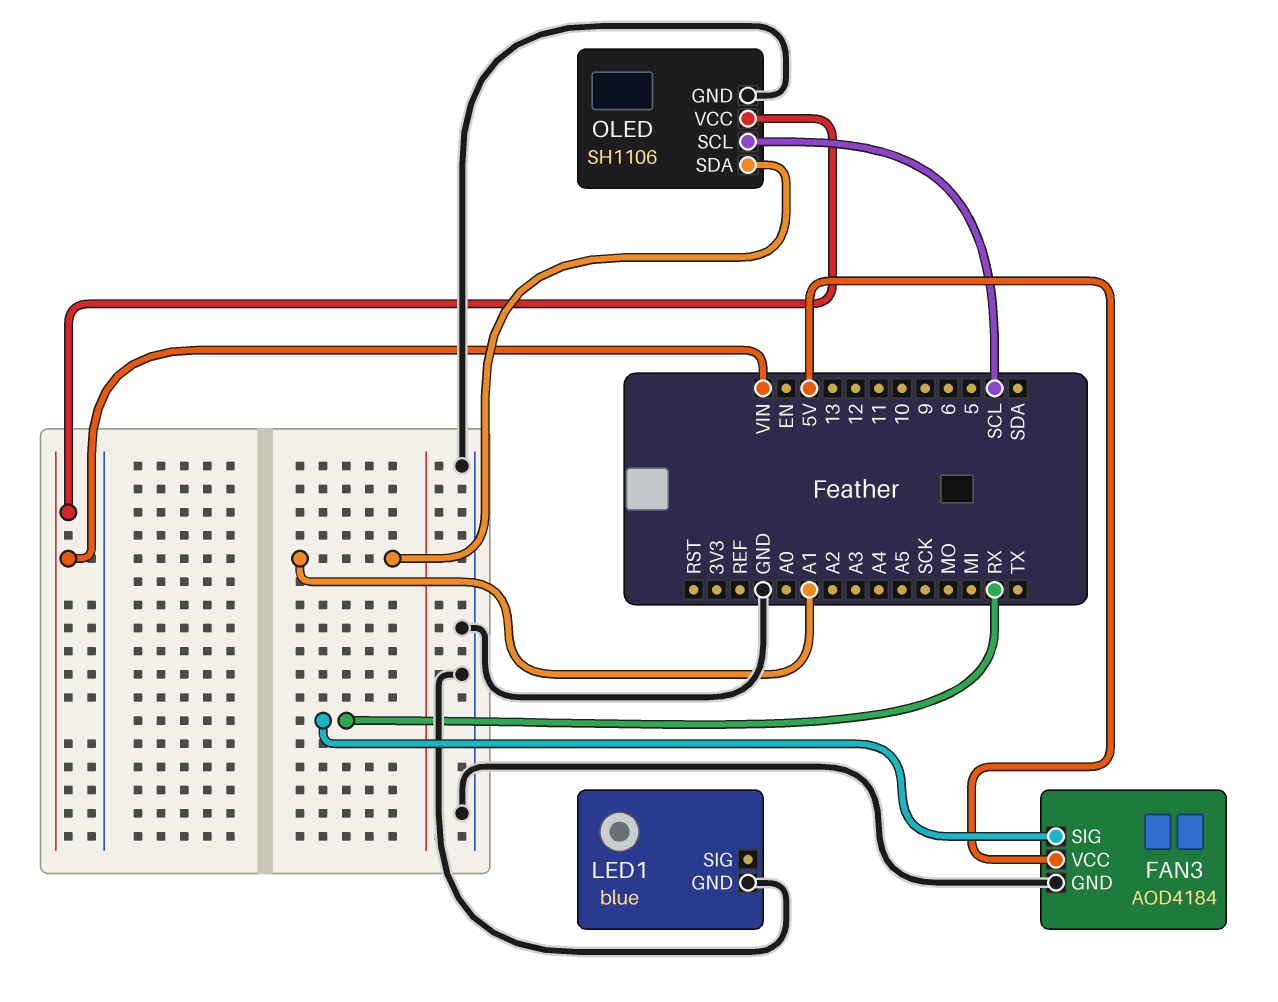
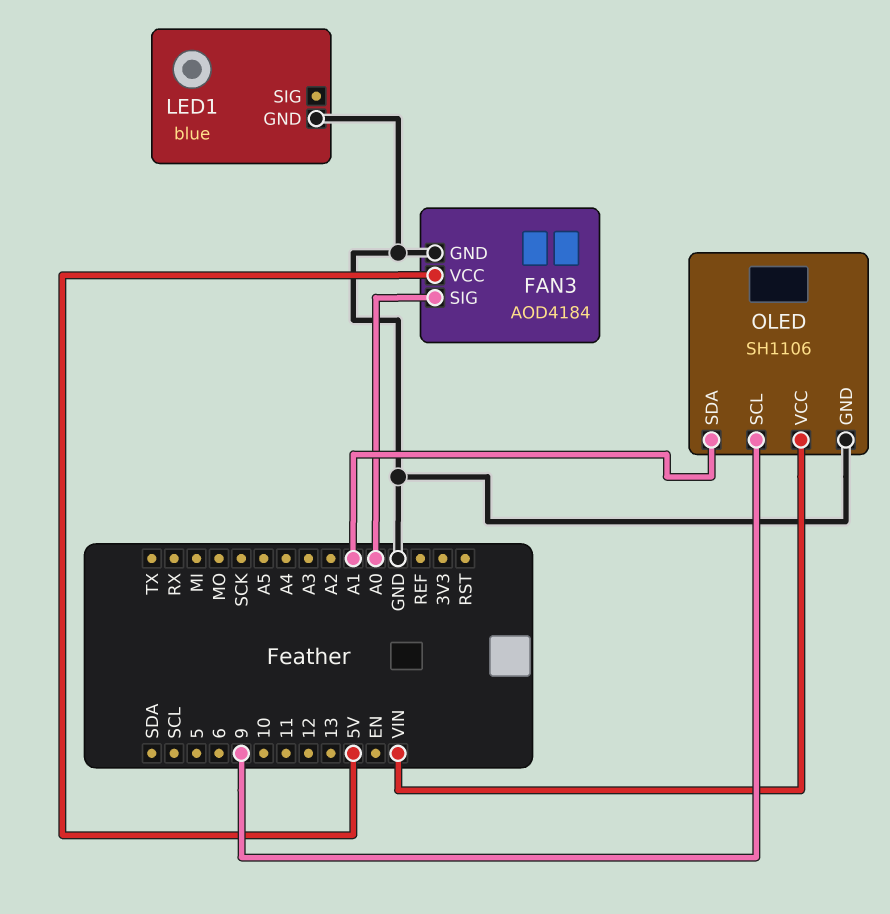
FAN3 pin SIG: RX -> A0
OLED pin SCL: SCL -> 9

